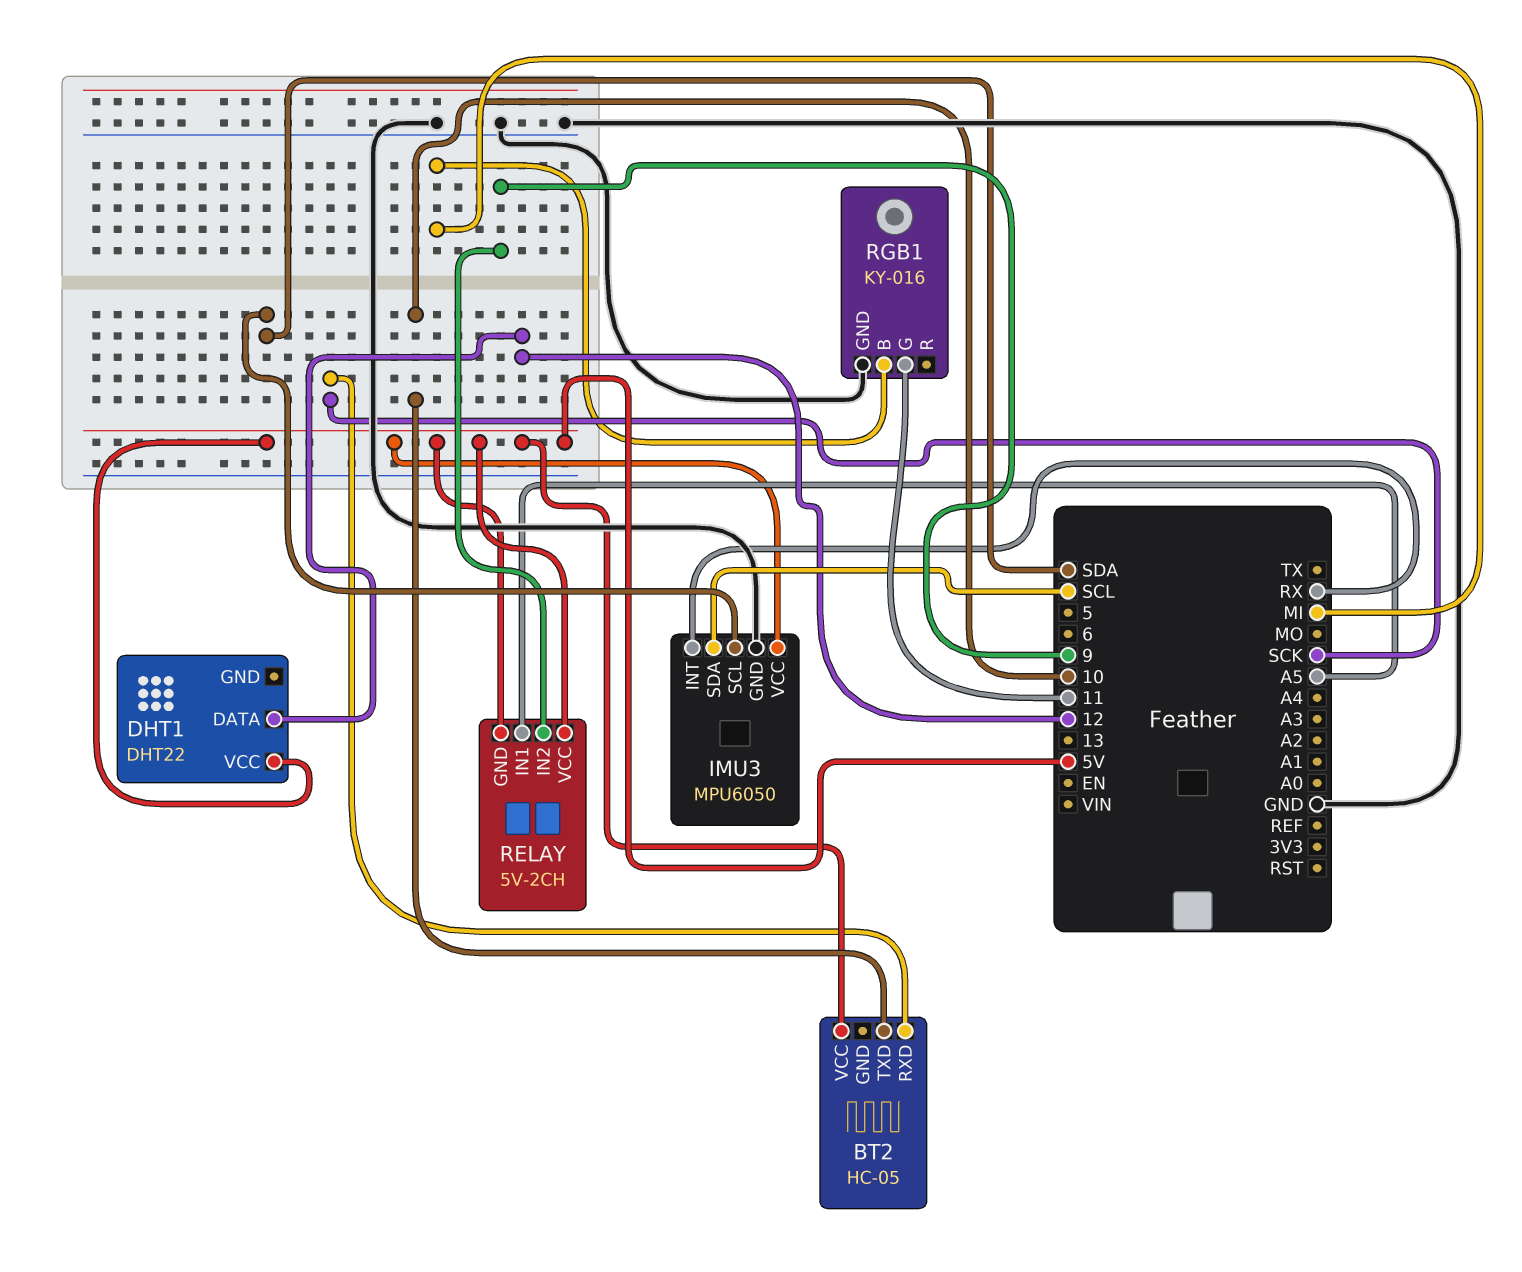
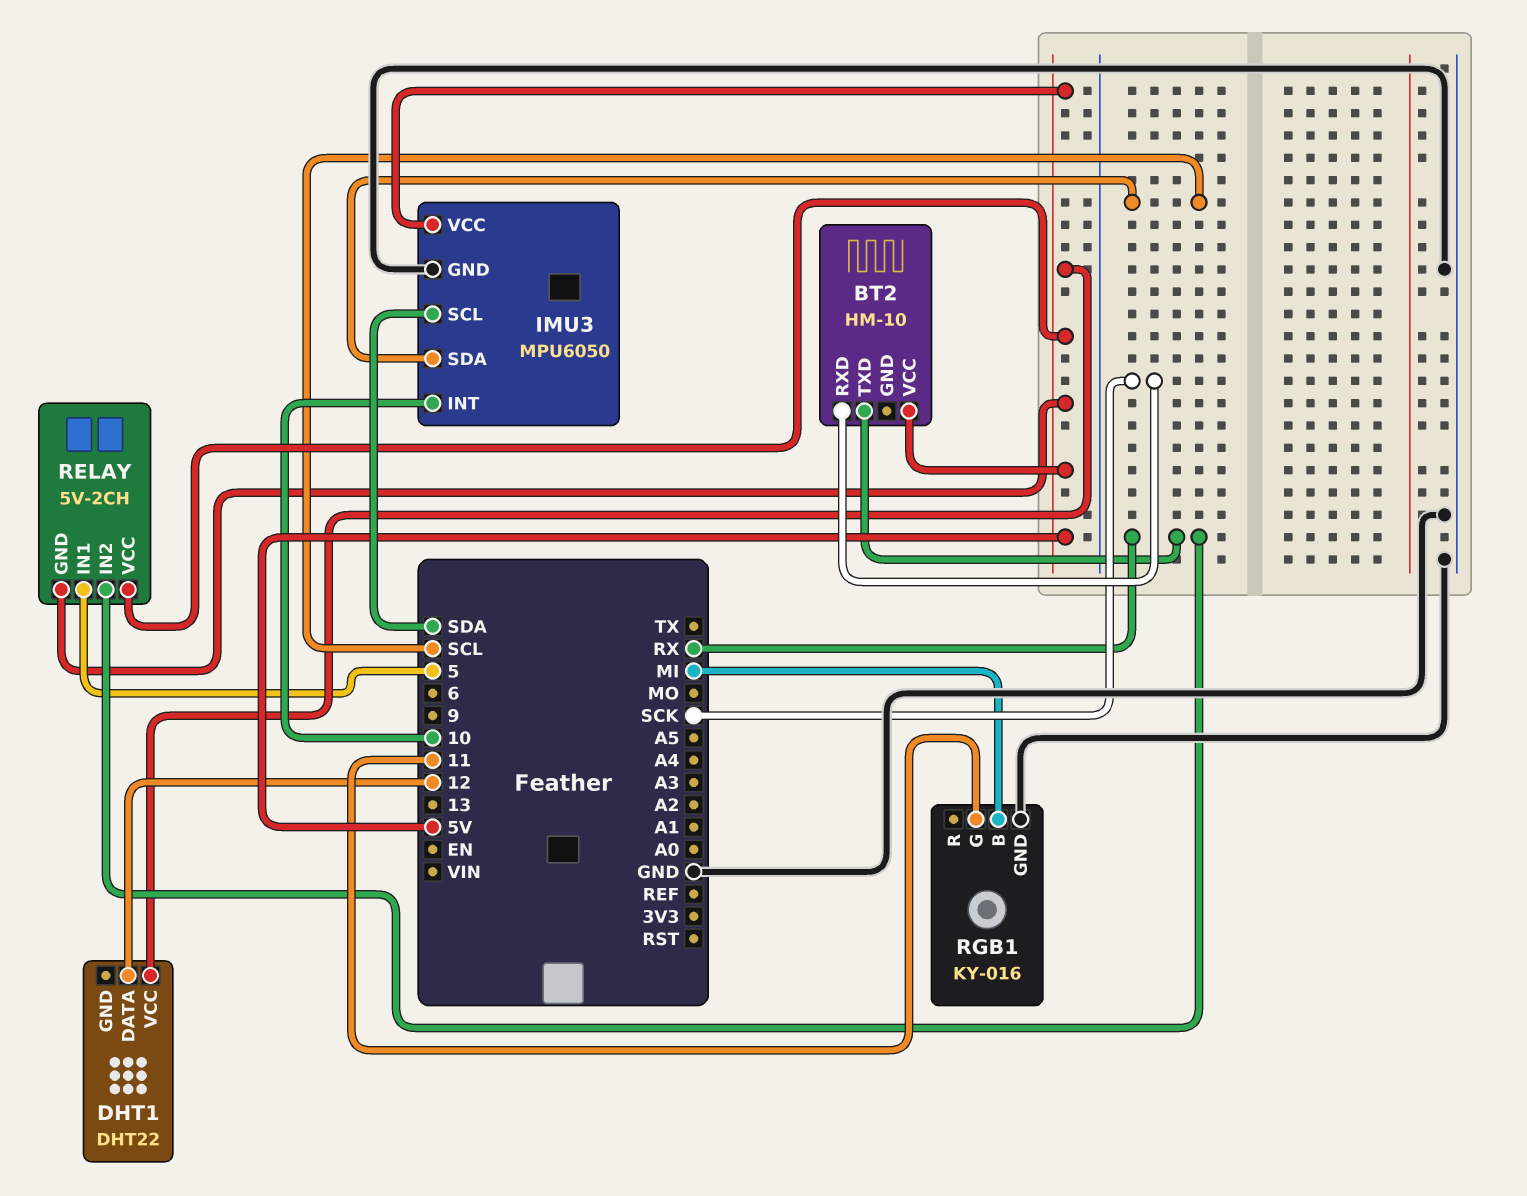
BT2: HC-05 -> HM-10
BT2 pin TXD: 10 -> RX
IMU3 pin INT: RX -> 10
RELAY pin IN1: A5 -> 5
RELAY pin IN2: 9 -> RX

